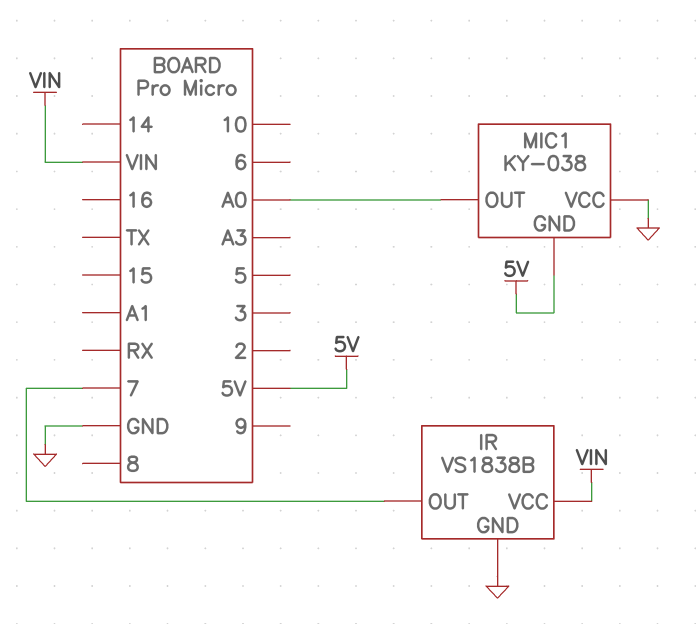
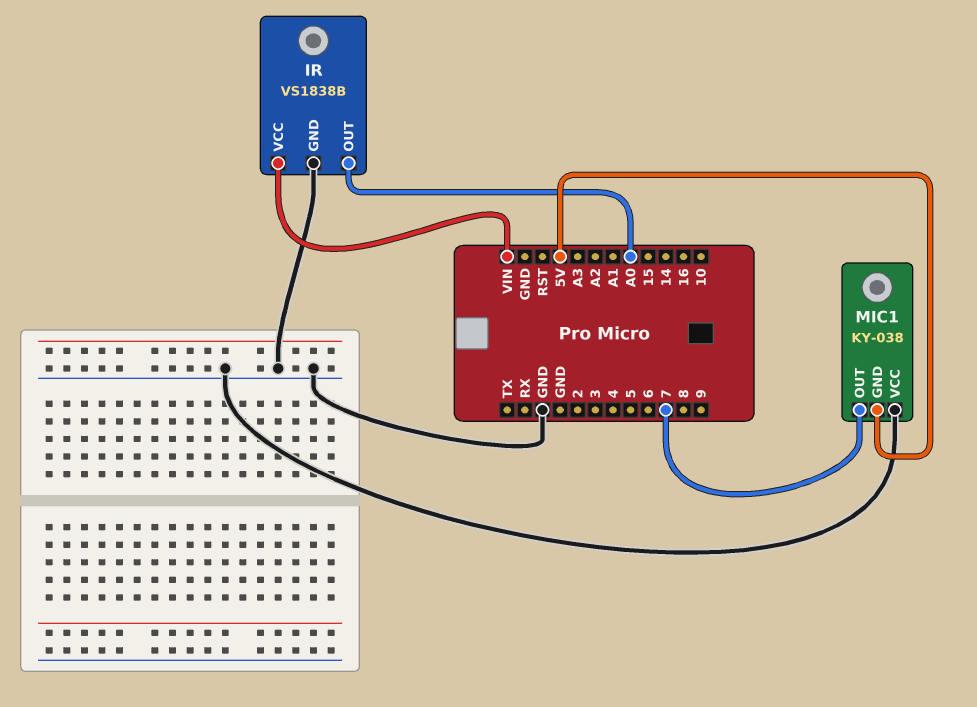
IR pin OUT: 7 -> A0
MIC1 pin OUT: A0 -> 7

